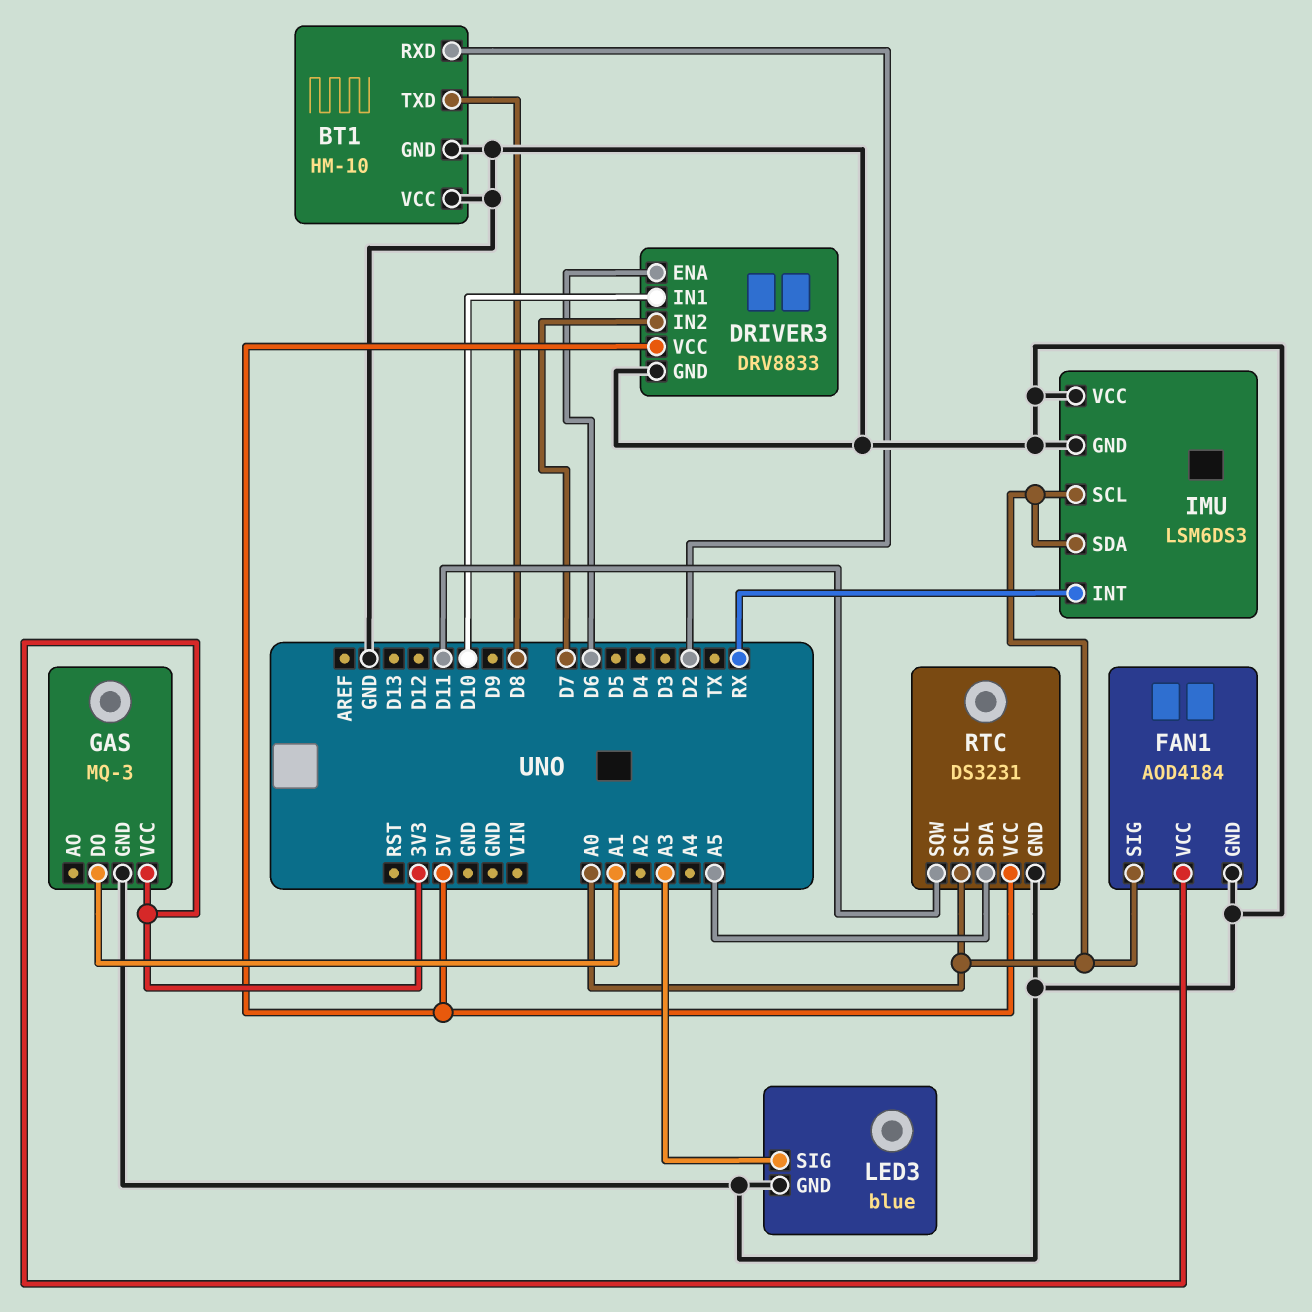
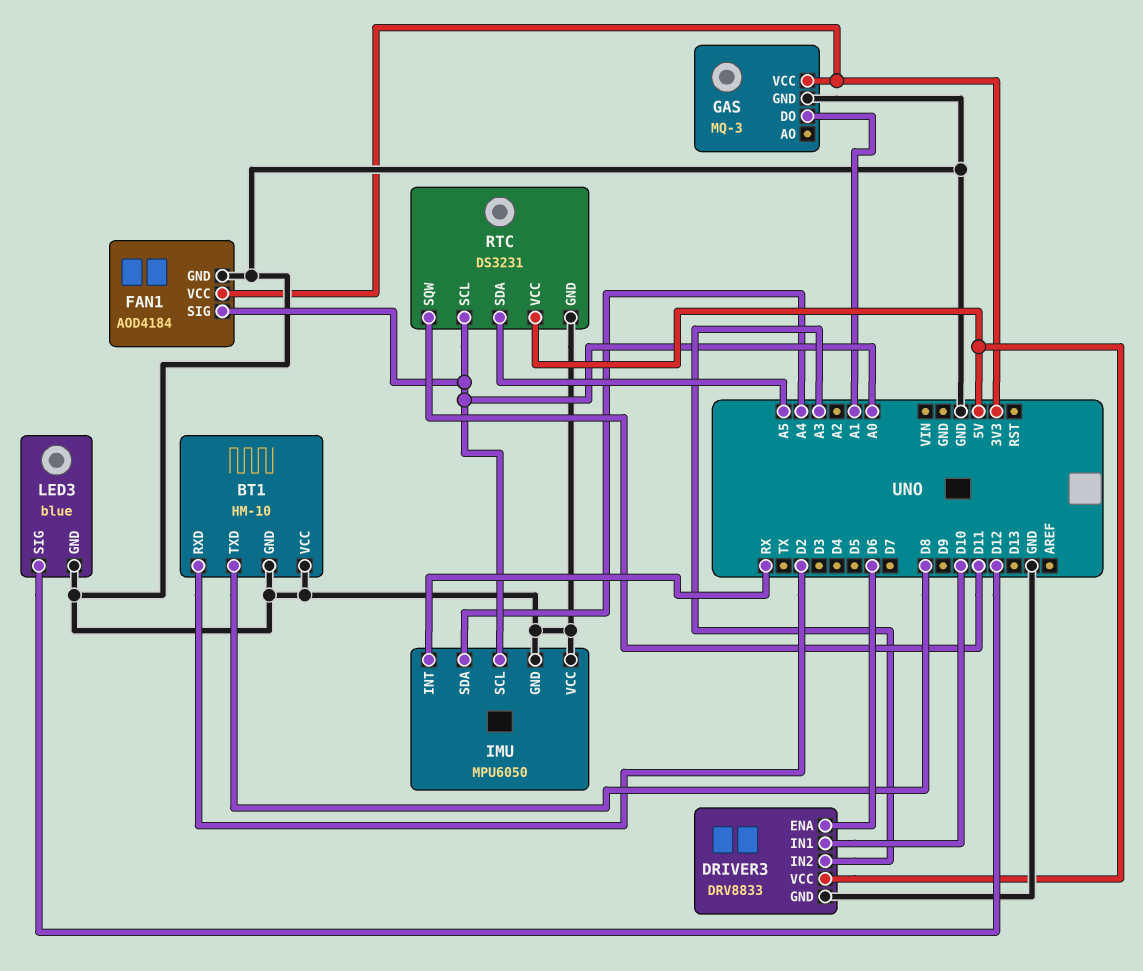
DRIVER3 pin IN2: D7 -> A3
IMU: LSM6DS3 -> MPU6050
IMU pin SDA: A0 -> A4
LED3 pin SIG: A3 -> D12

